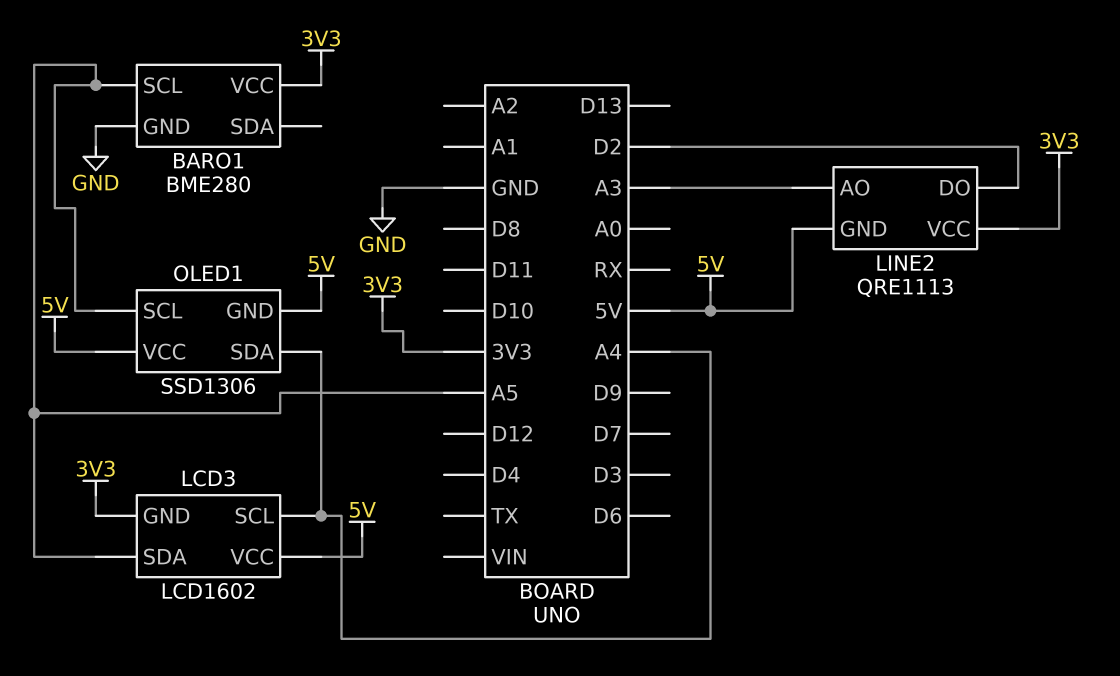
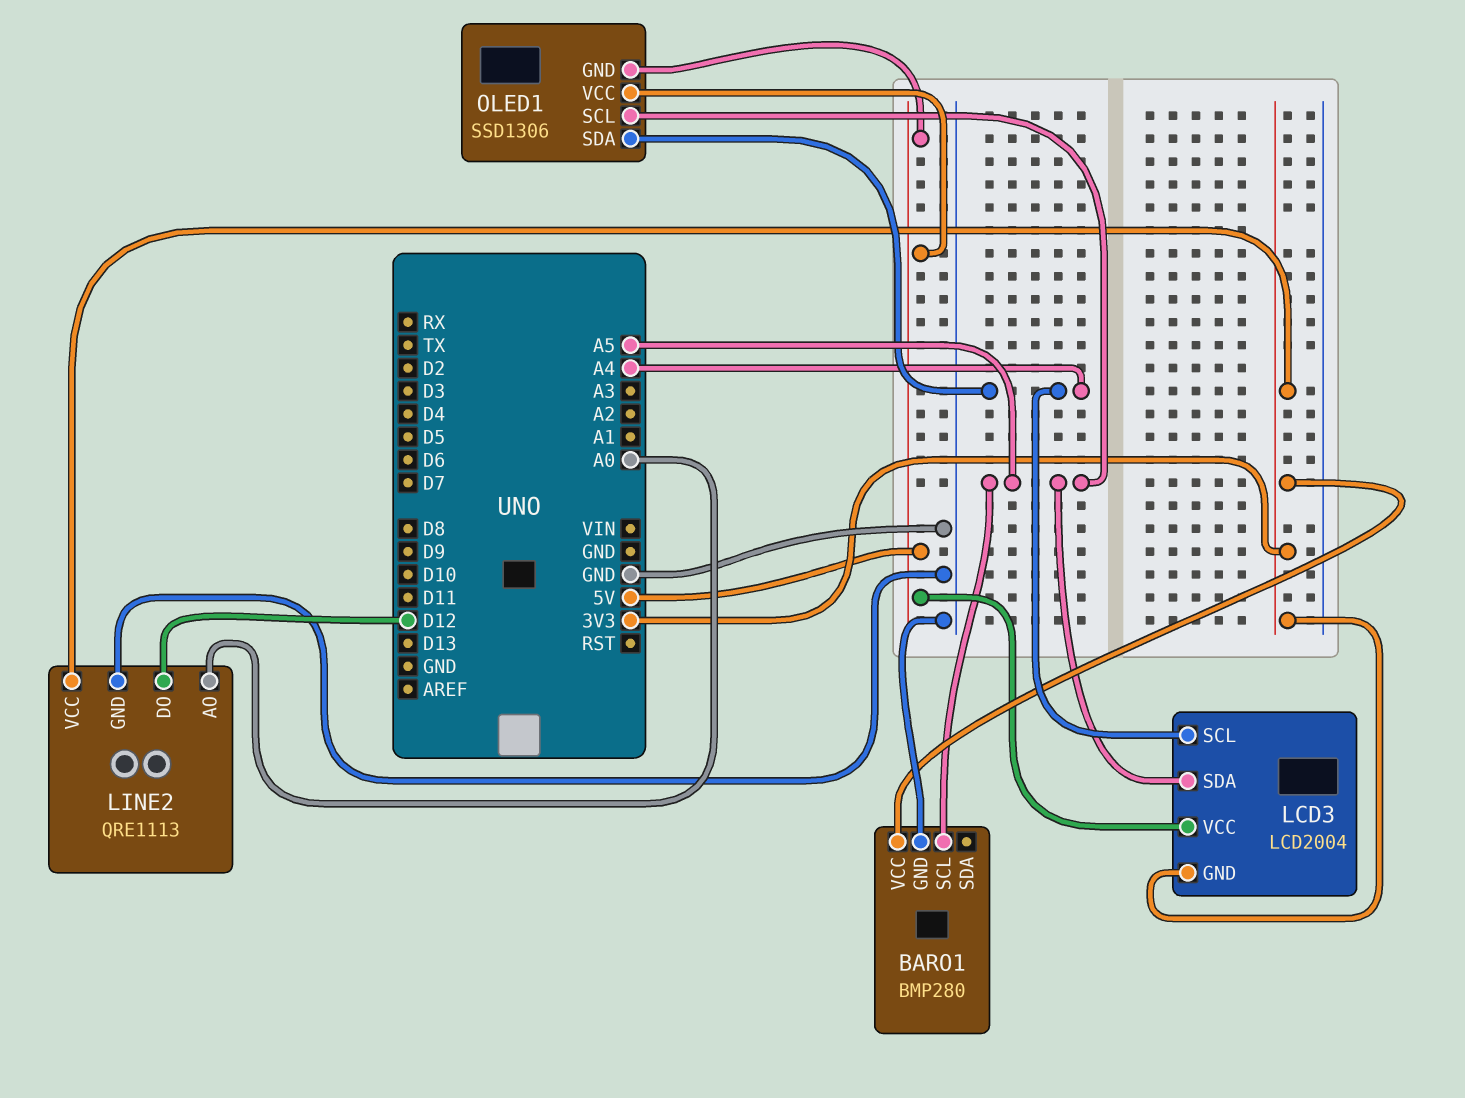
BARO1: BME280 -> BMP280
LCD3: LCD1602 -> LCD2004
LINE2 pin AO: A3 -> A0
LINE2 pin DO: D2 -> D12
LINE2 pin GND: 5V -> GND

